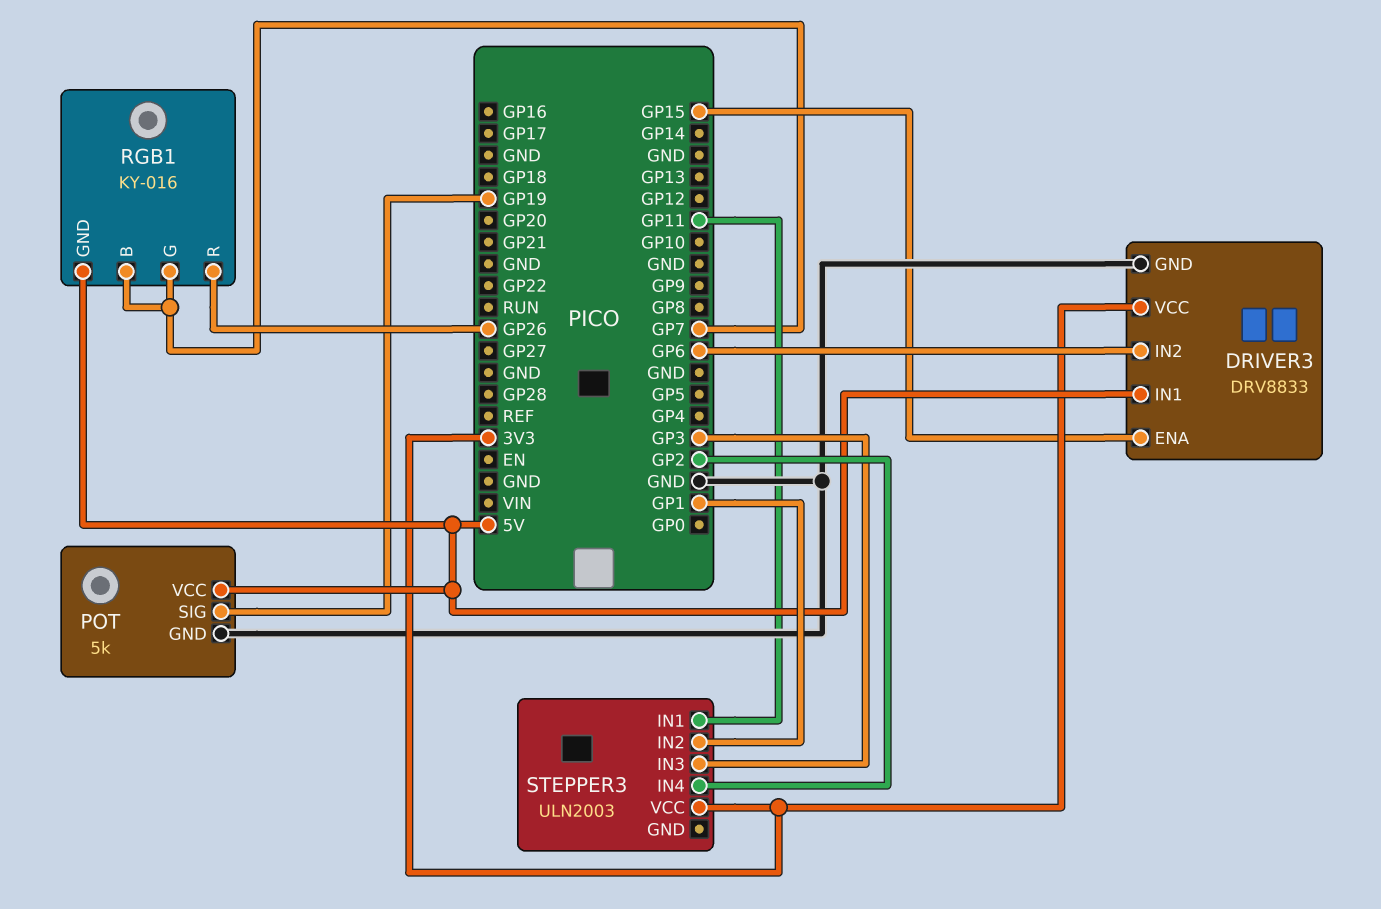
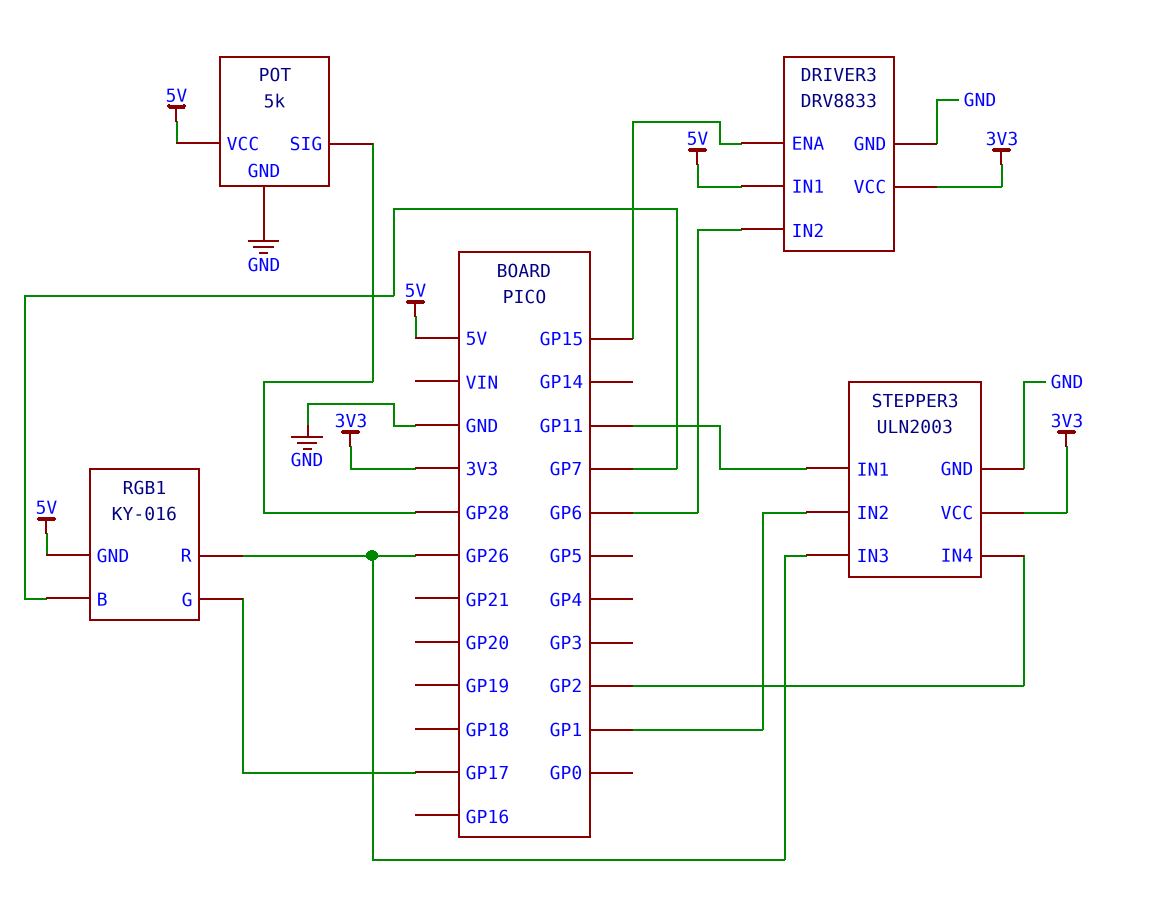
POT pin SIG: GP19 -> GP28
RGB1 pin G: GP7 -> GP17
STEPPER3 pin GND: none -> GND
STEPPER3 pin IN3: GP3 -> GP26

